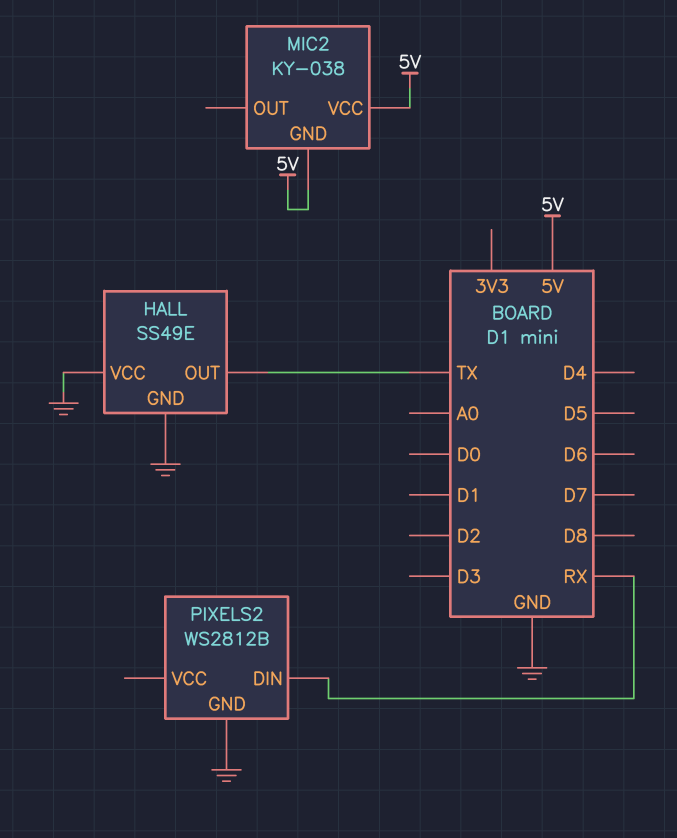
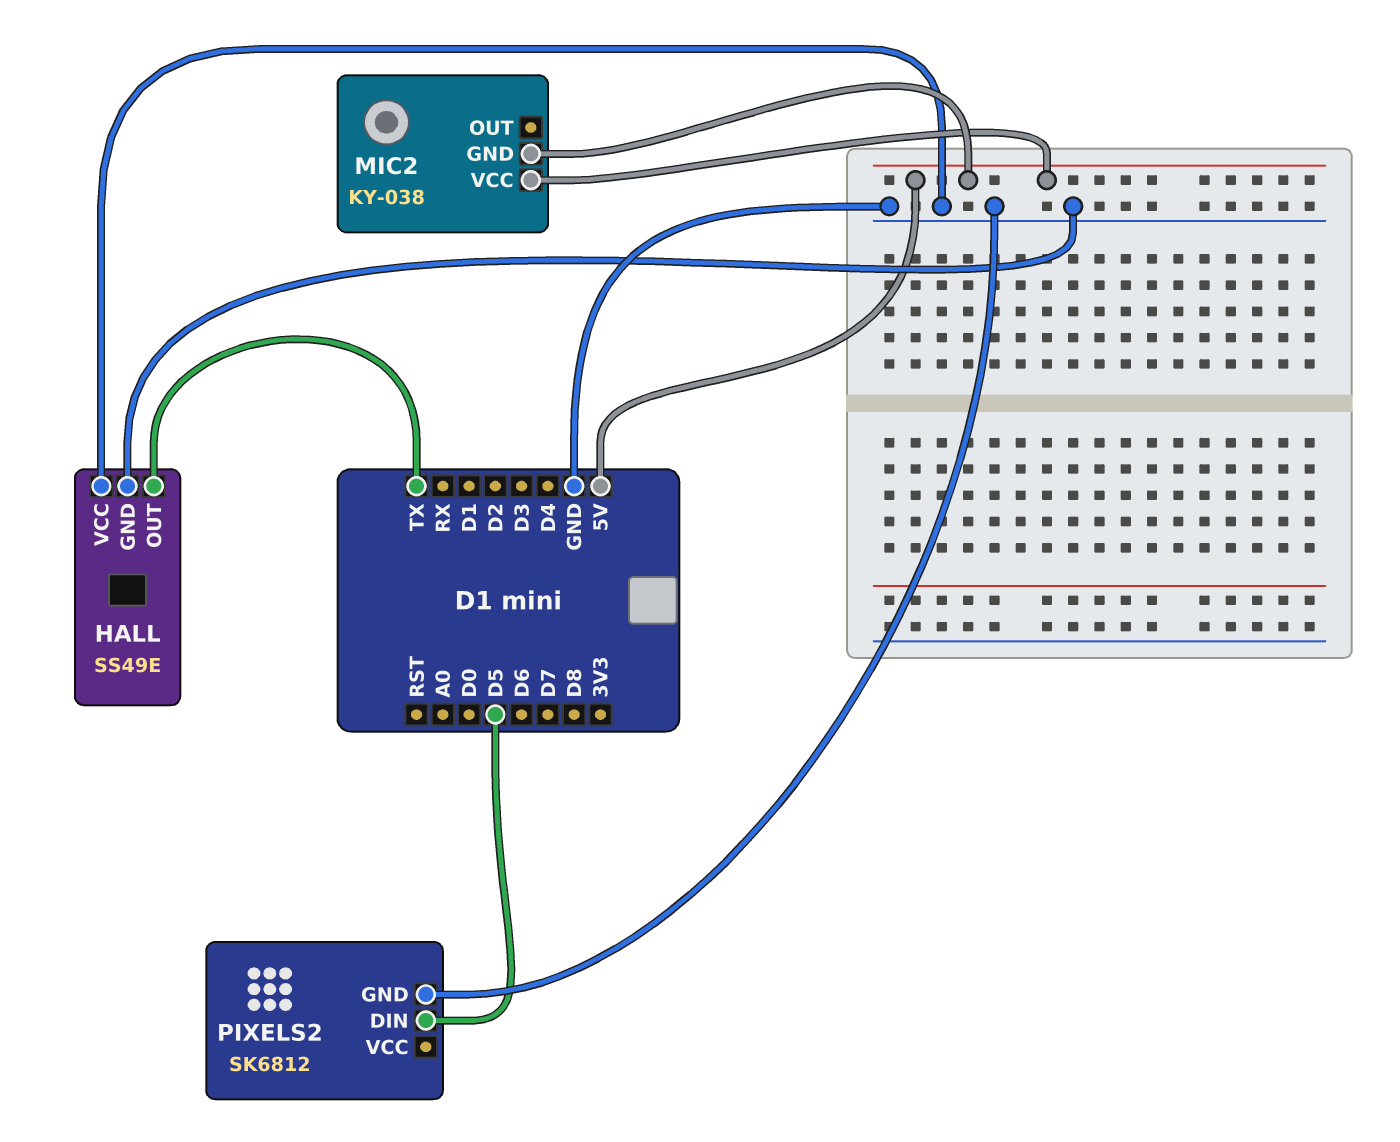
PIXELS2: WS2812B -> SK6812
PIXELS2 pin DIN: RX -> D5

